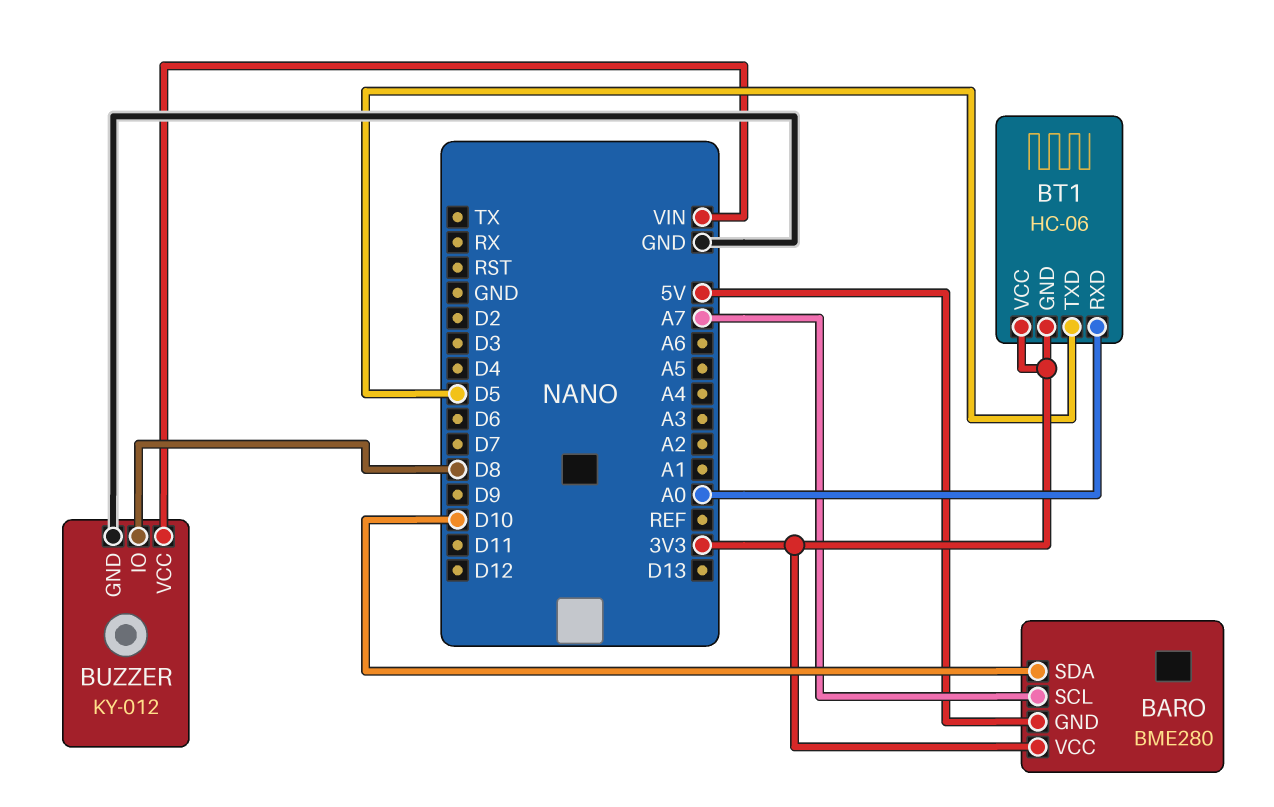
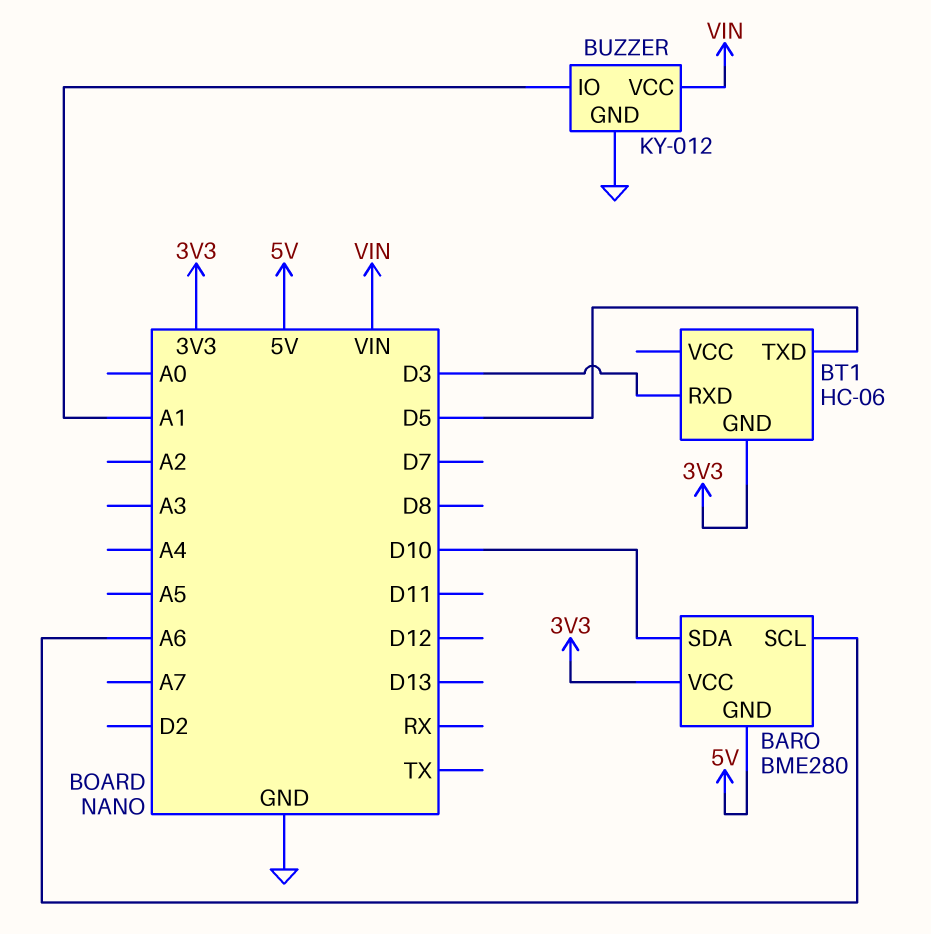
BARO pin SCL: A7 -> A6
BT1 pin RXD: A0 -> D3
BT1 pin VCC: 3V3 -> none
BUZZER pin IO: D8 -> A1

